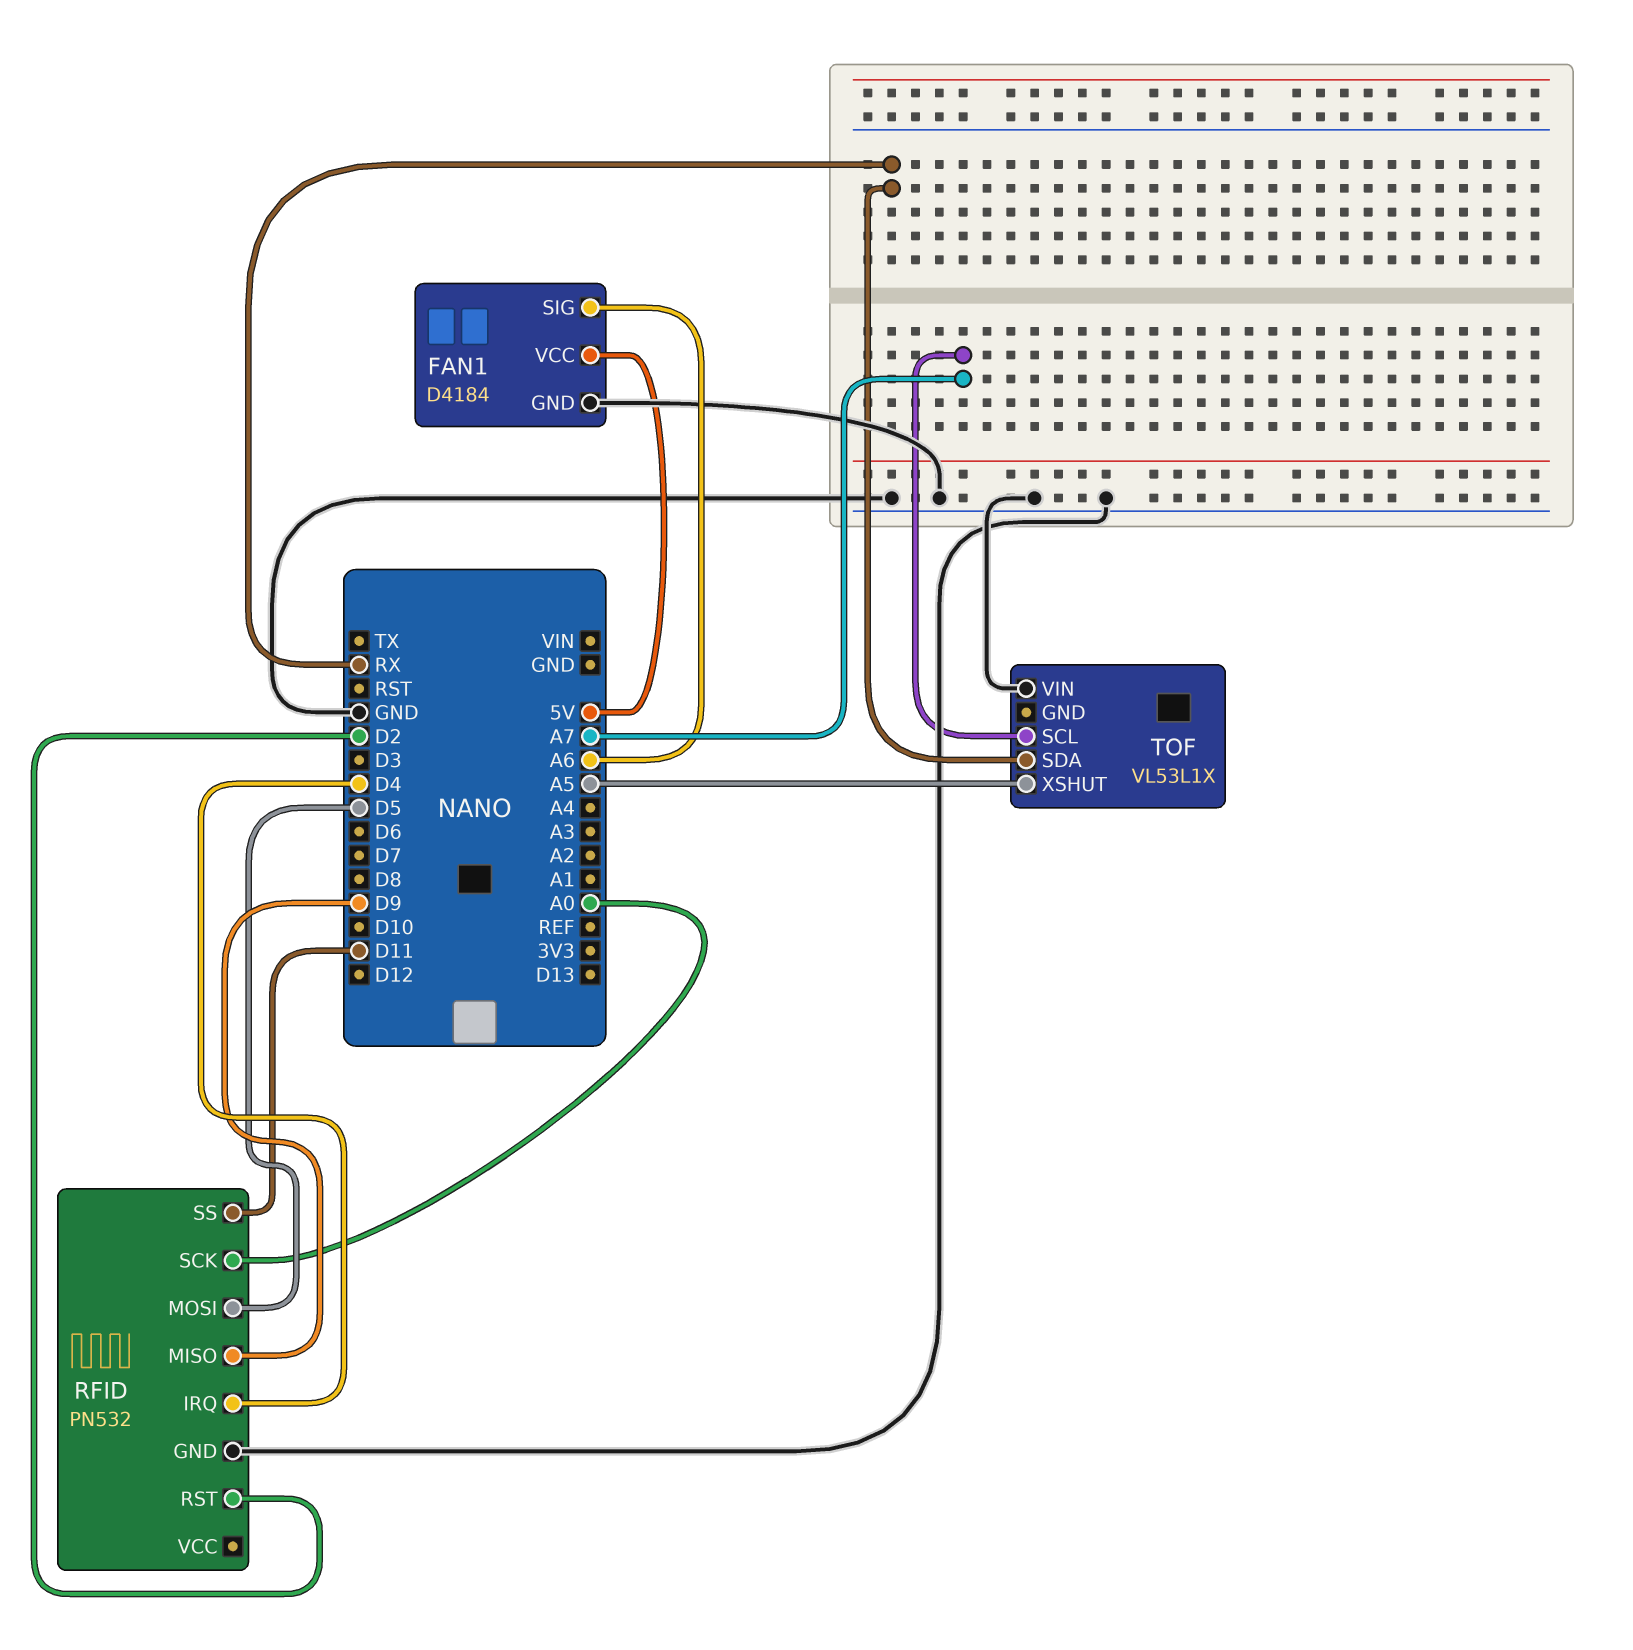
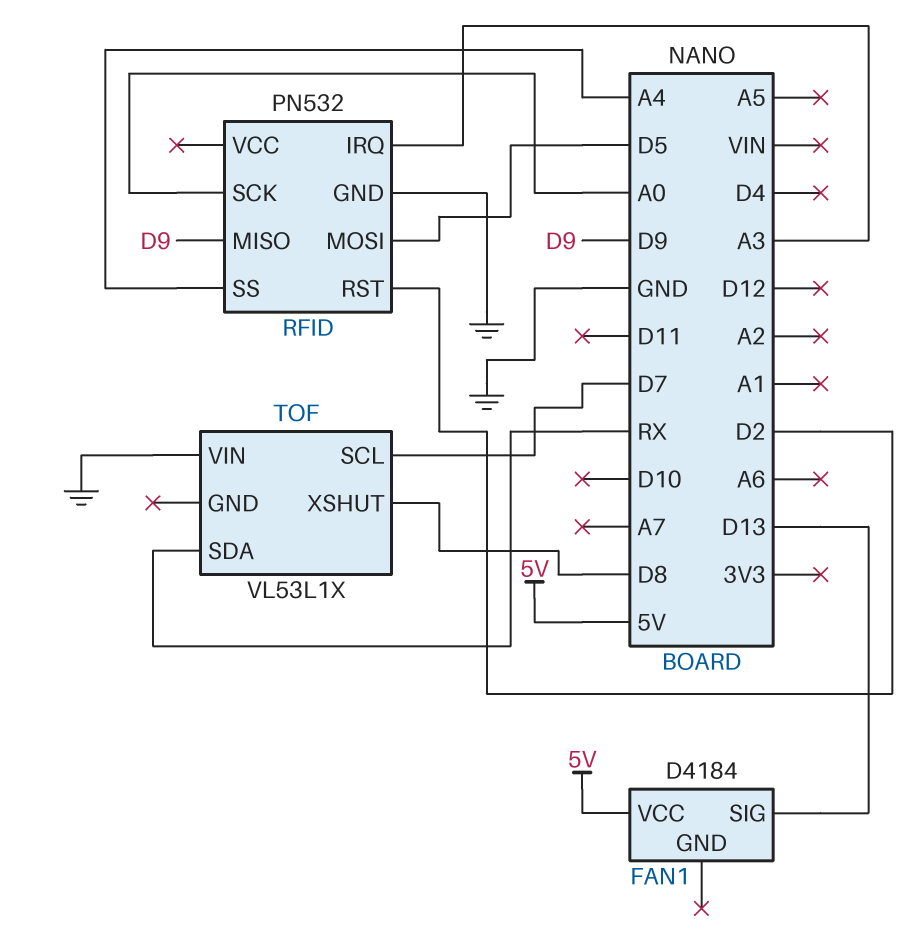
FAN1 pin GND: GND -> none
FAN1 pin SIG: A6 -> D13
RFID pin IRQ: D4 -> A3
RFID pin SS: D11 -> A4
TOF pin SCL: A7 -> D7
TOF pin XSHUT: A5 -> D8

